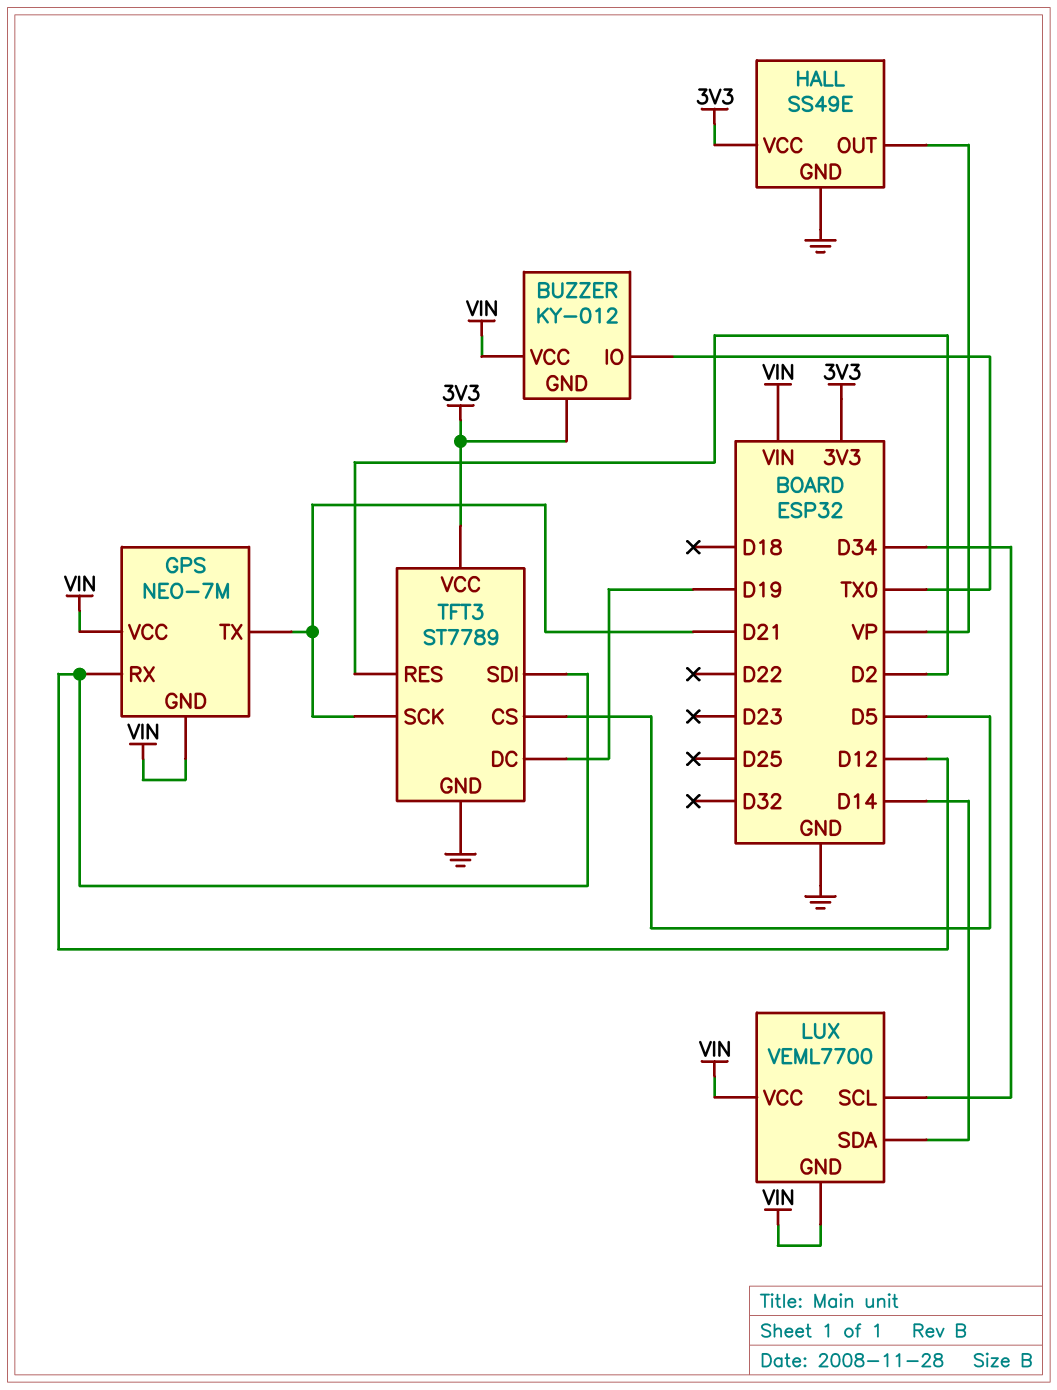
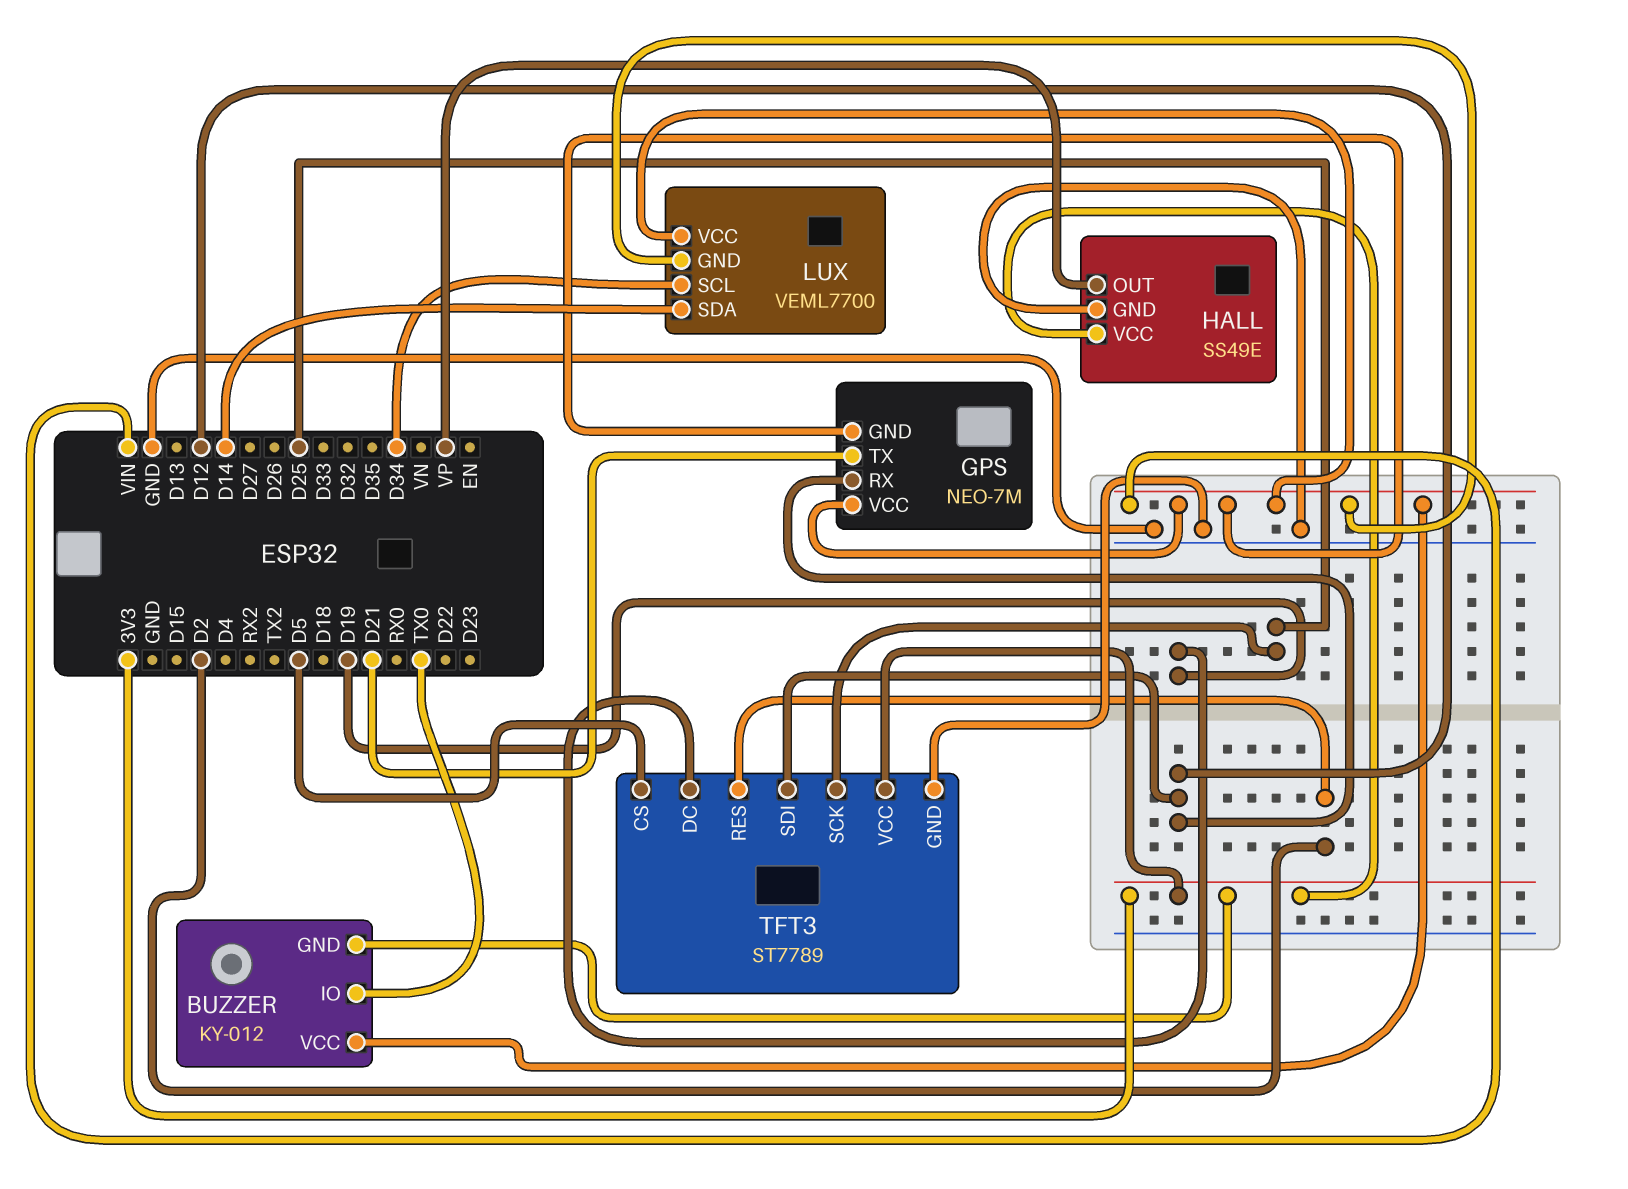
TFT3 pin SCK: D21 -> D25

